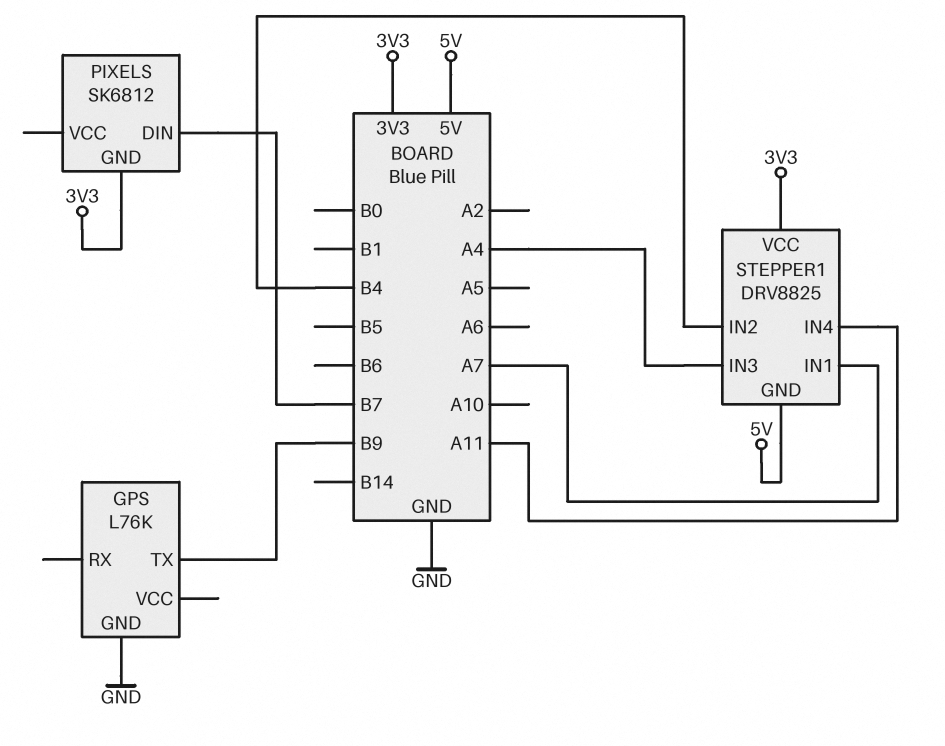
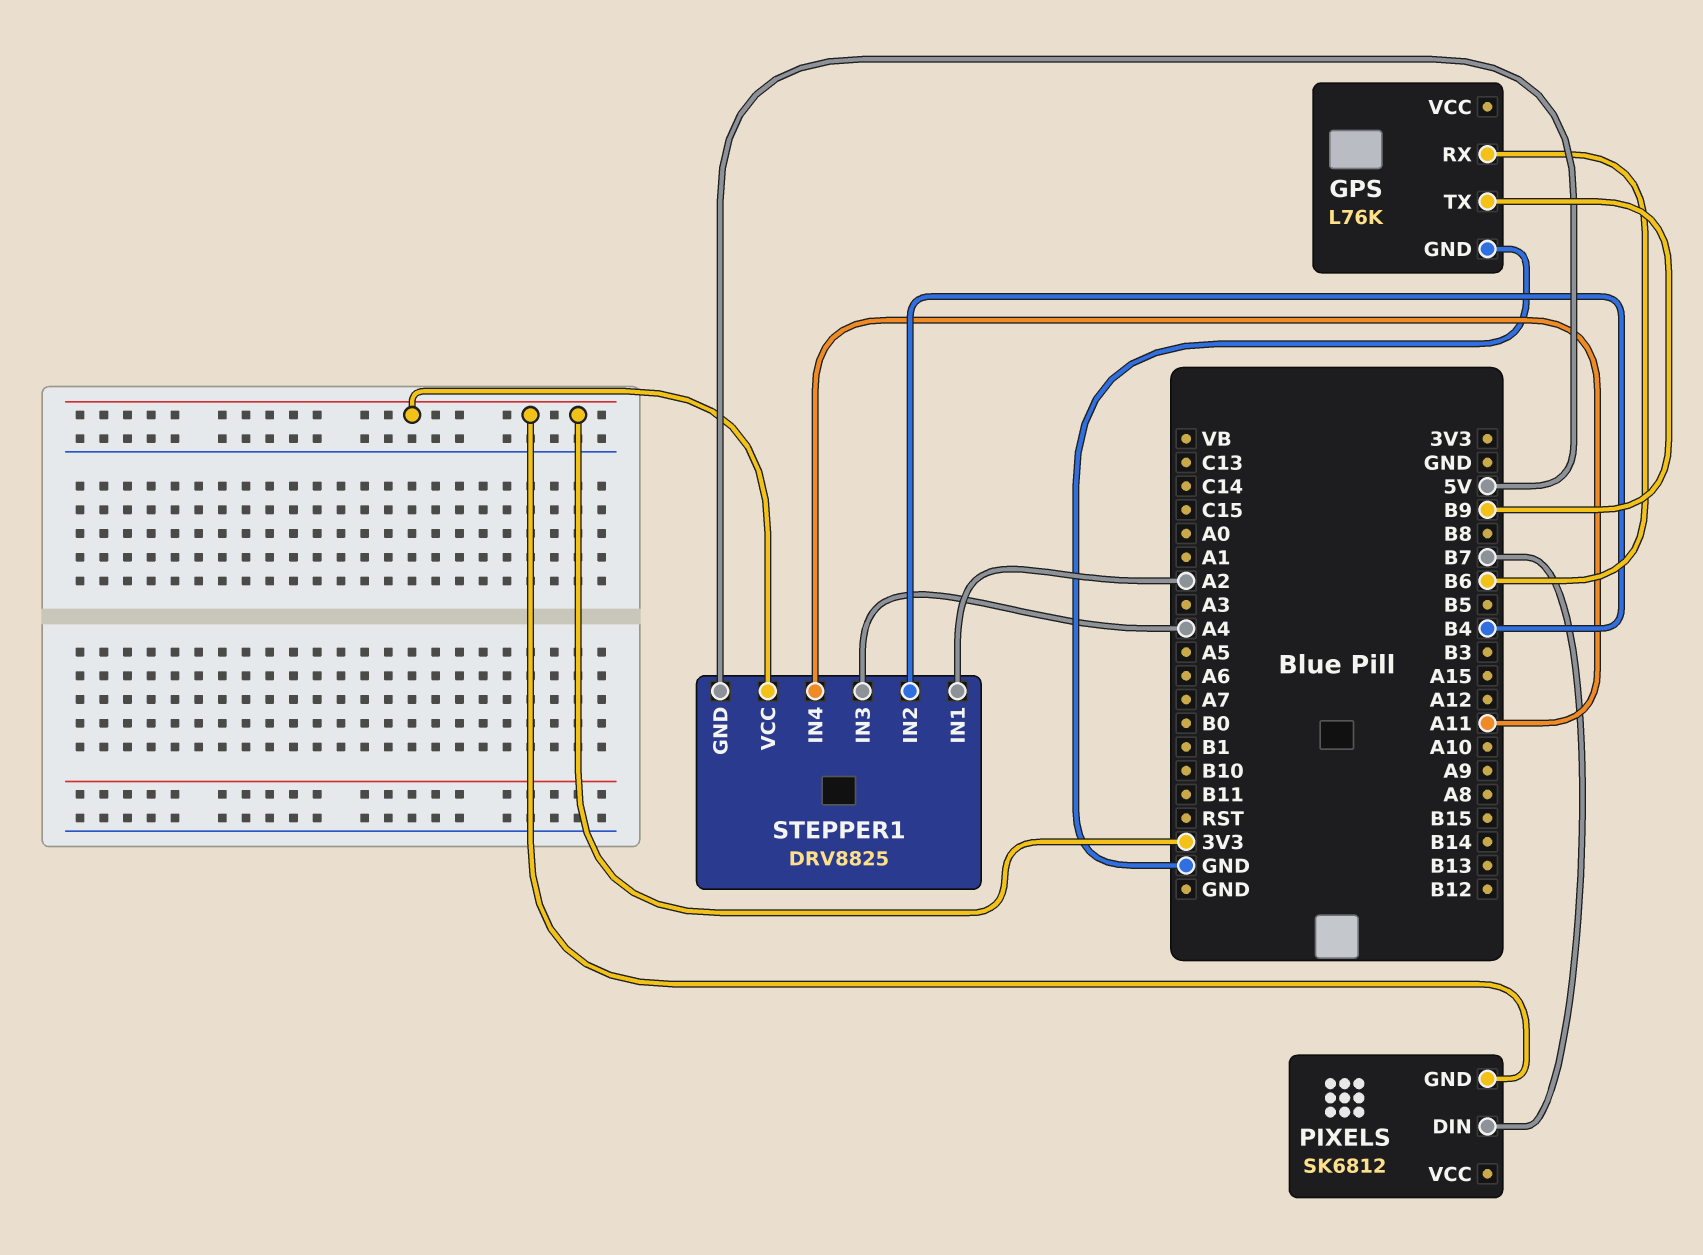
GPS pin RX: none -> B6
STEPPER1 pin IN1: A7 -> A2

